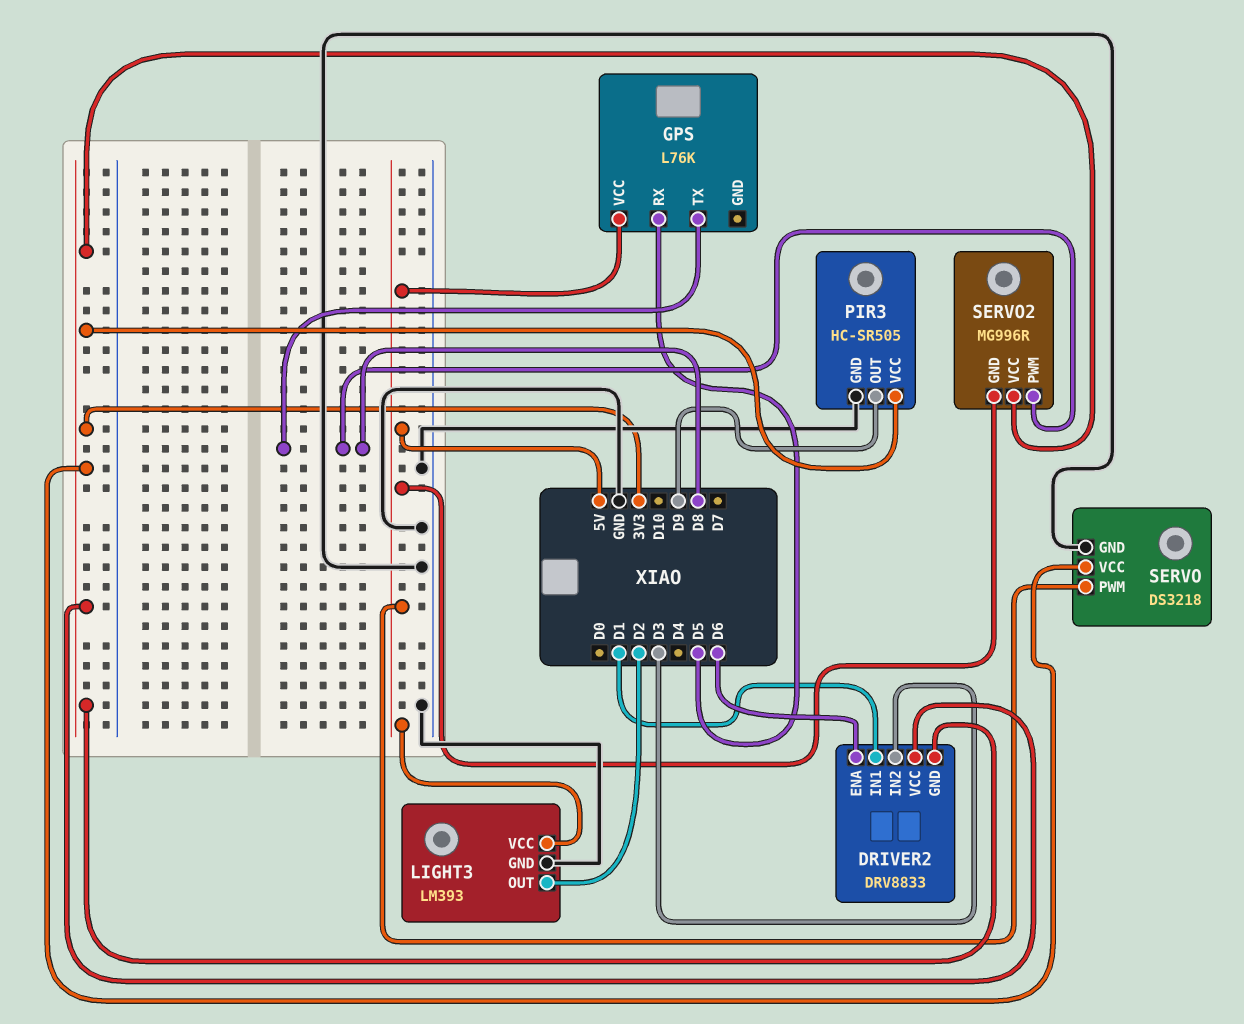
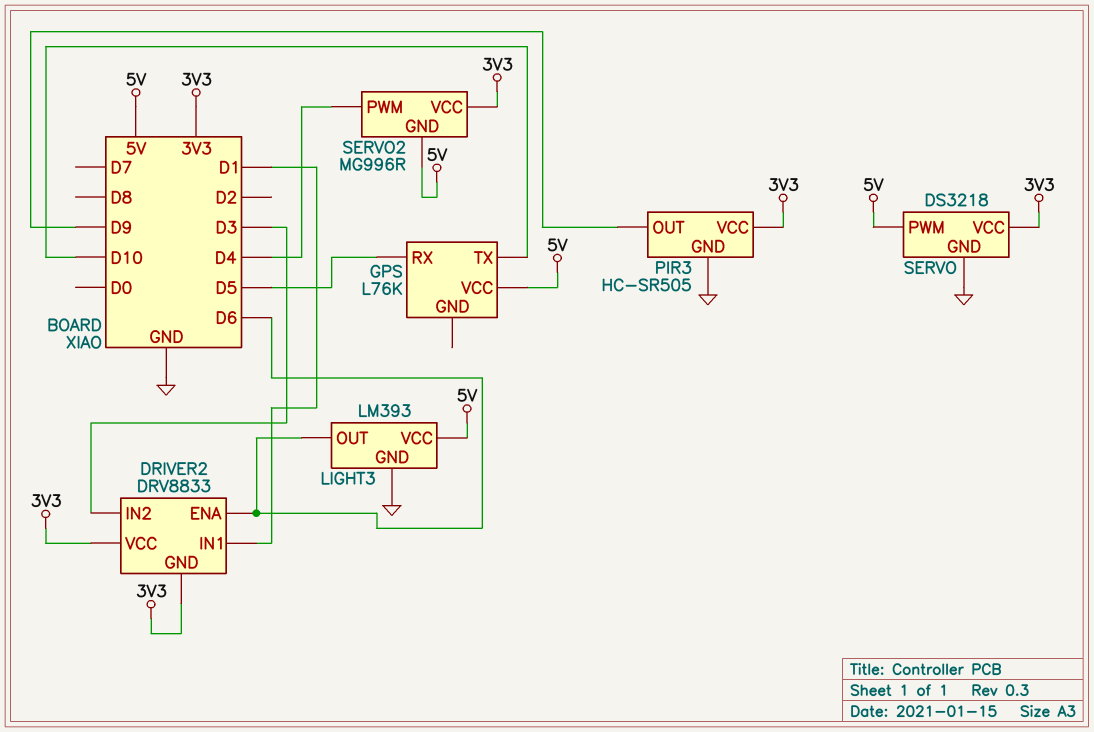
GPS pin TX: D8 -> D10
LIGHT3 pin OUT: D2 -> D6
SERVO2 pin PWM: D8 -> D4

